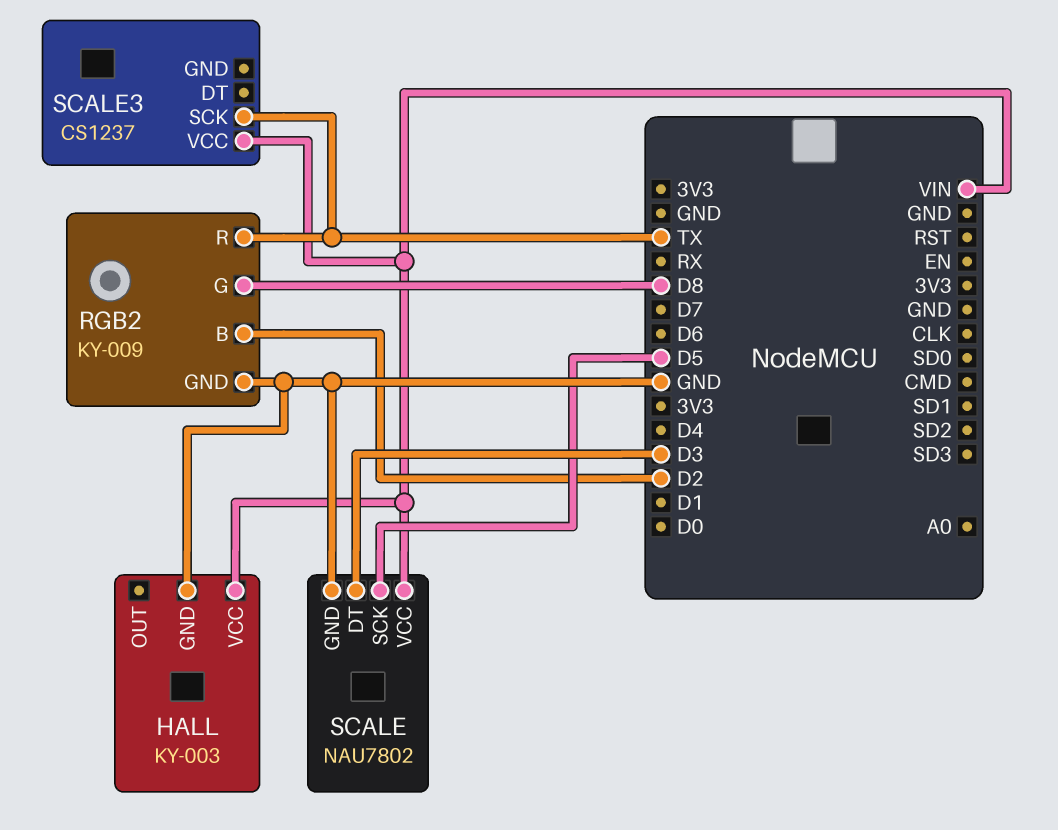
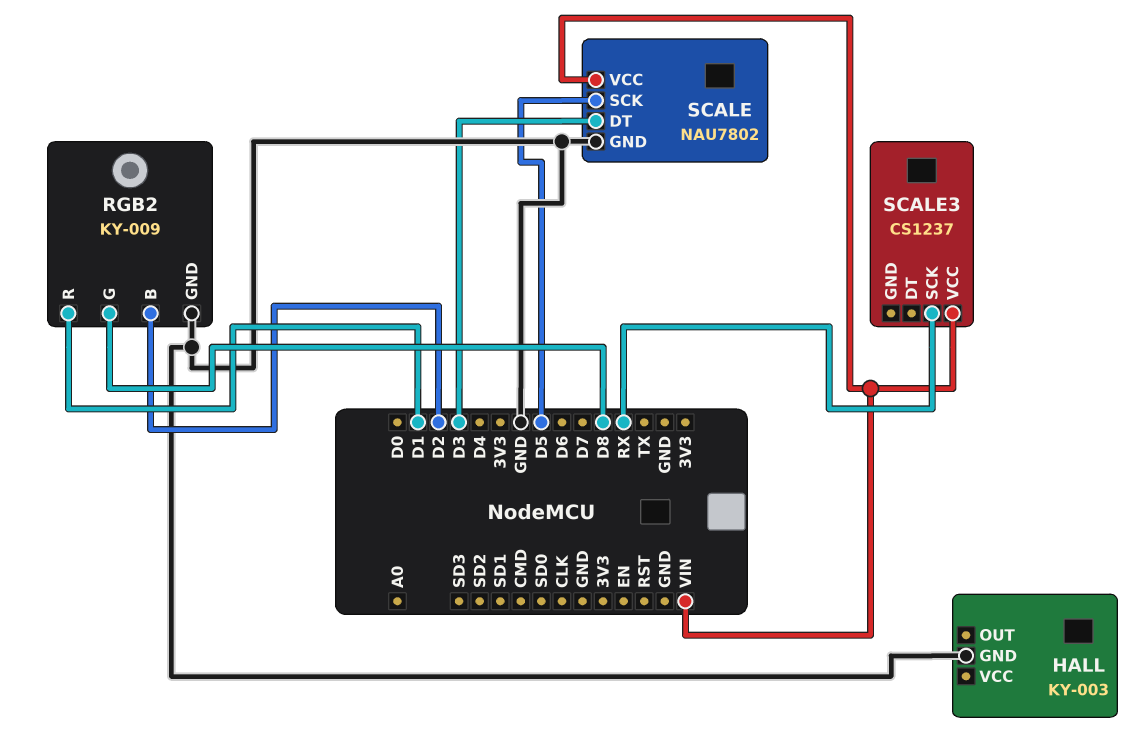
HALL pin VCC: VIN -> none
RGB2 pin R: TX -> D1
SCALE3 pin SCK: TX -> RX

